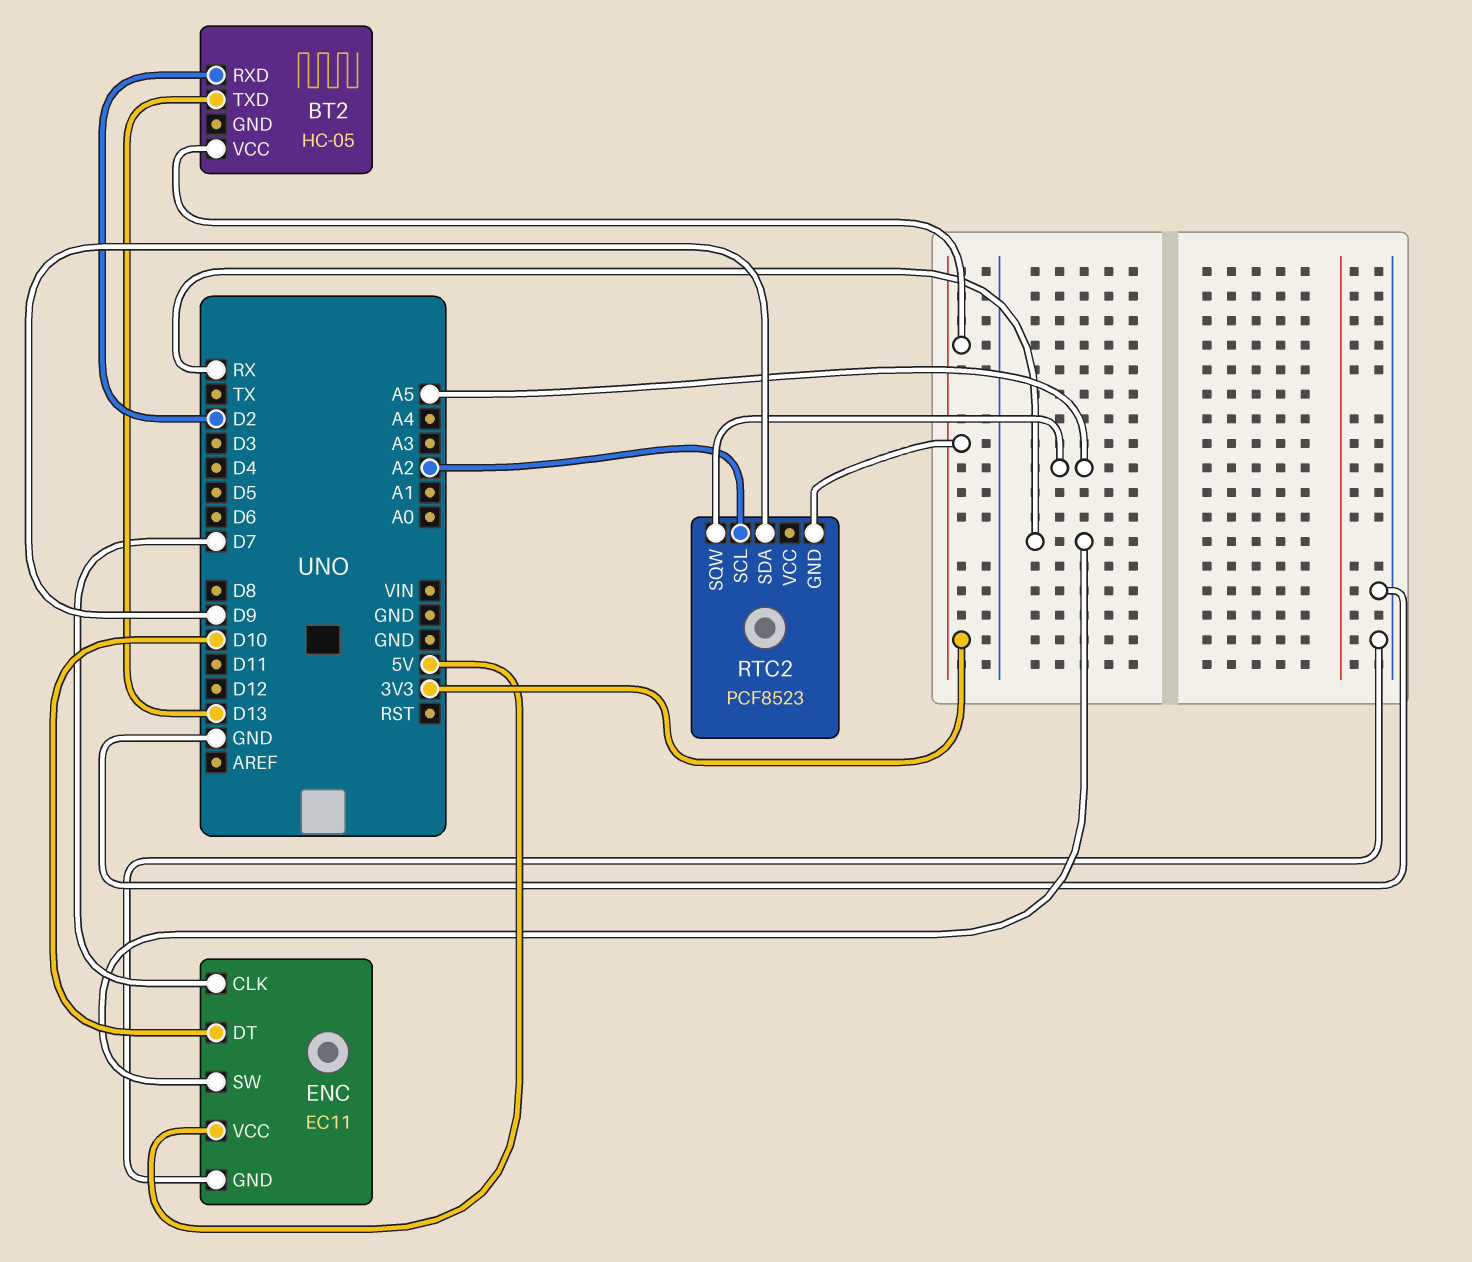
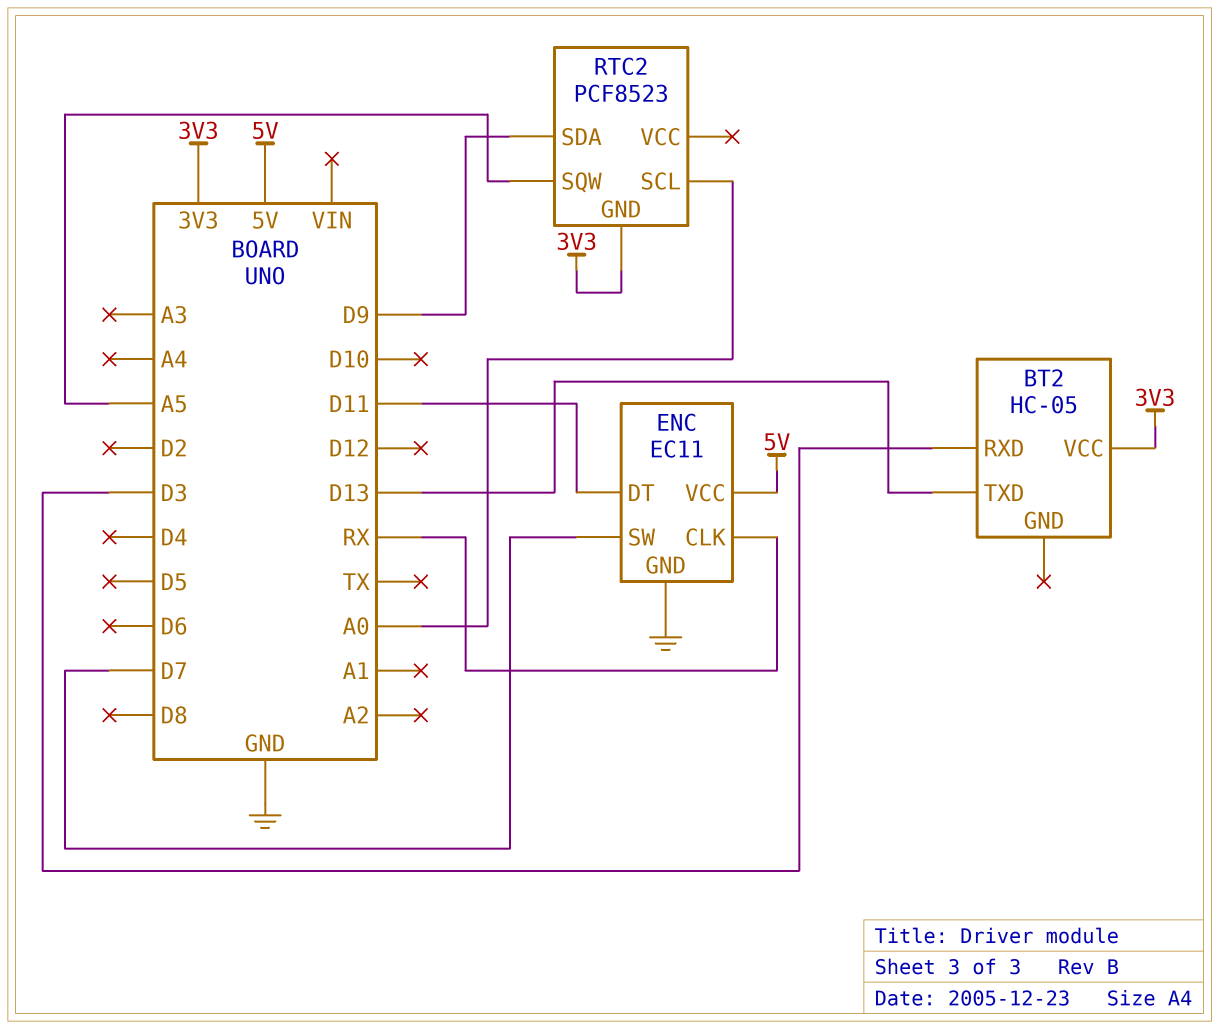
BT2 pin RXD: D2 -> D3
ENC pin CLK: D7 -> RX
ENC pin DT: D10 -> D11
ENC pin SW: RX -> D7
RTC2 pin SCL: A2 -> A0

